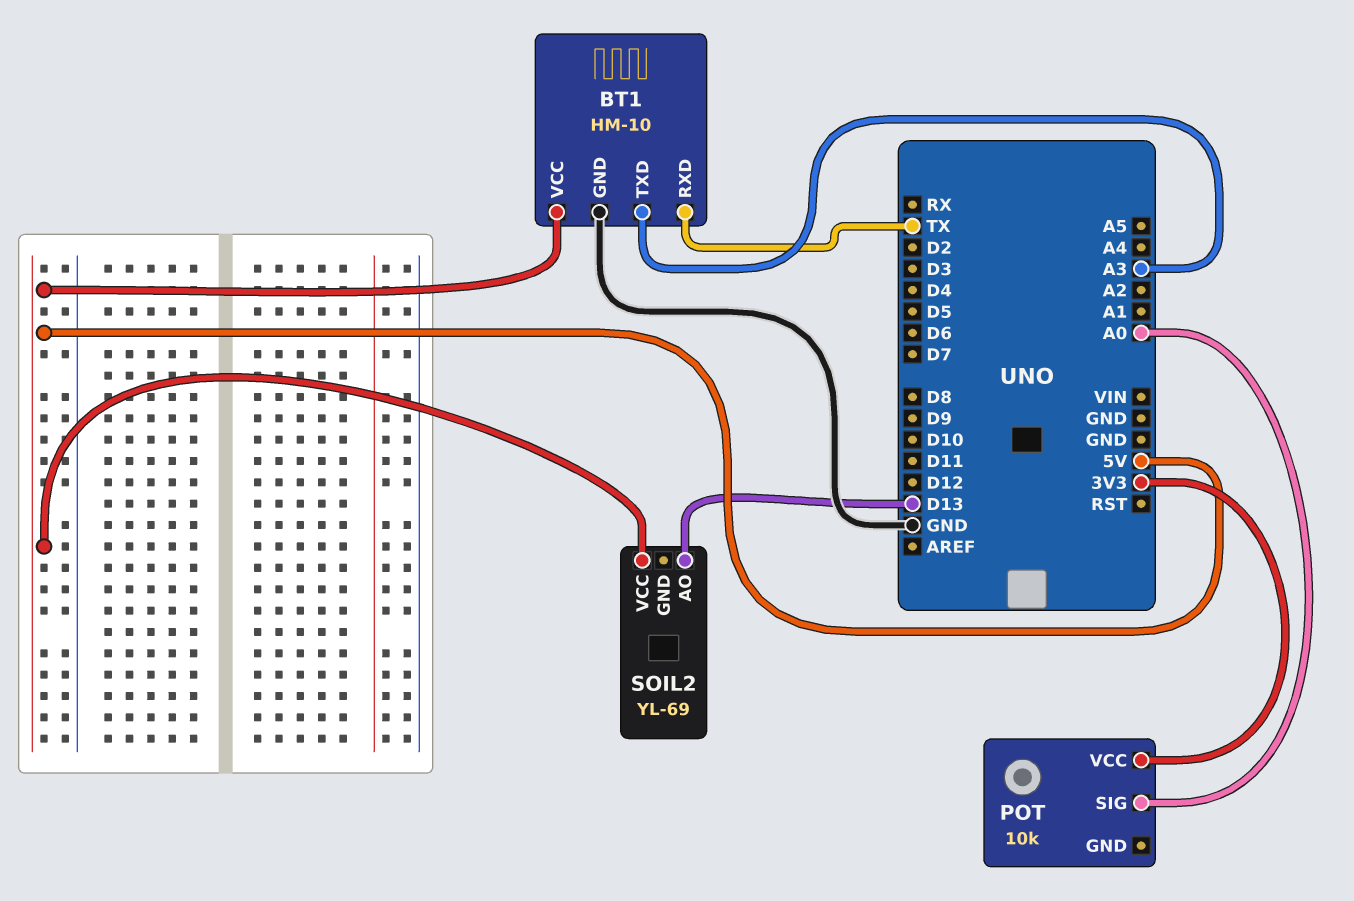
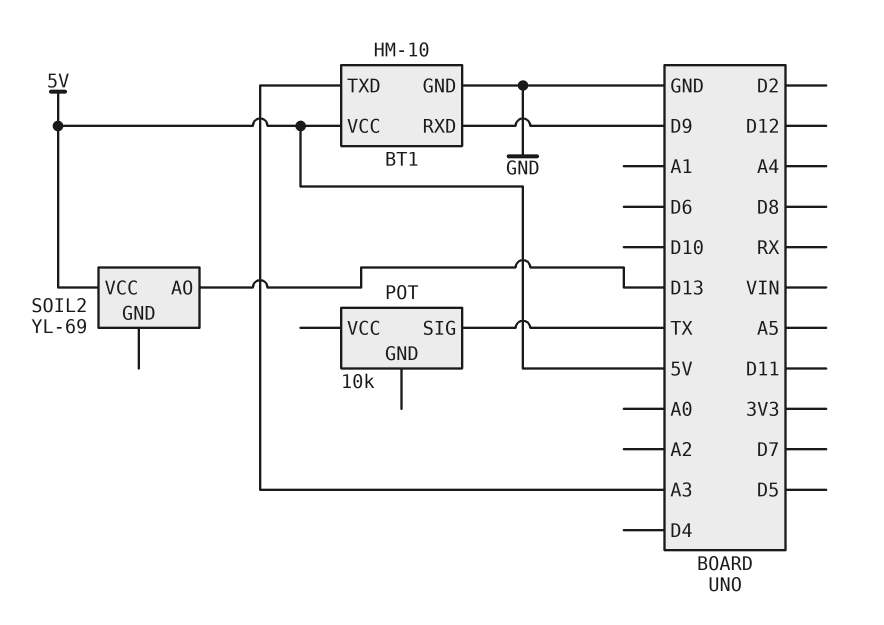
BT1 pin RXD: TX -> D9
POT pin SIG: A0 -> TX
POT pin VCC: 3V3 -> none

